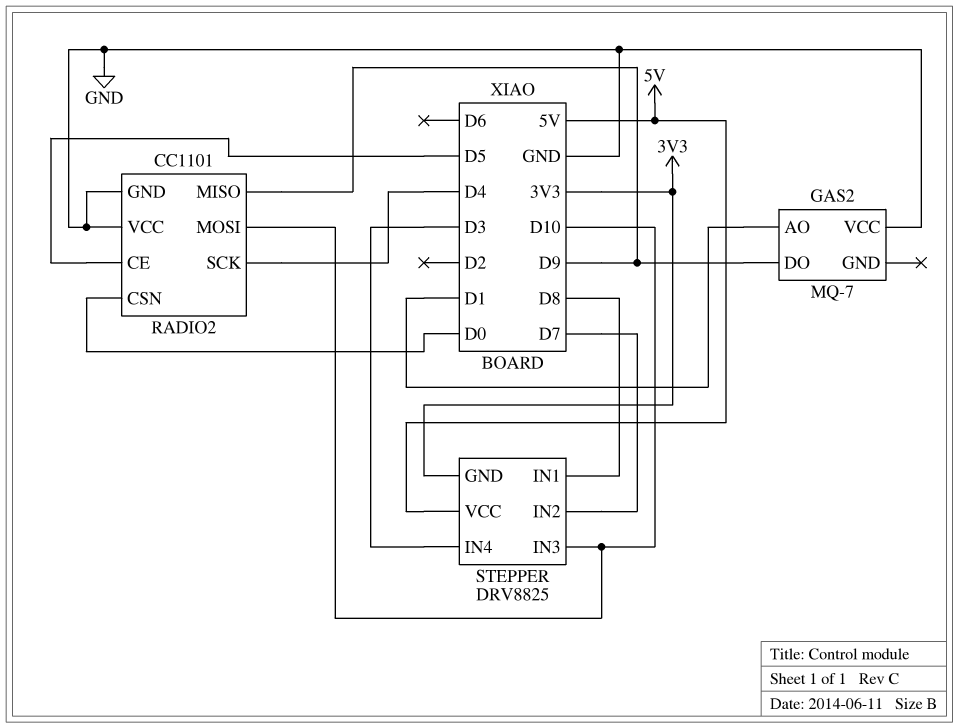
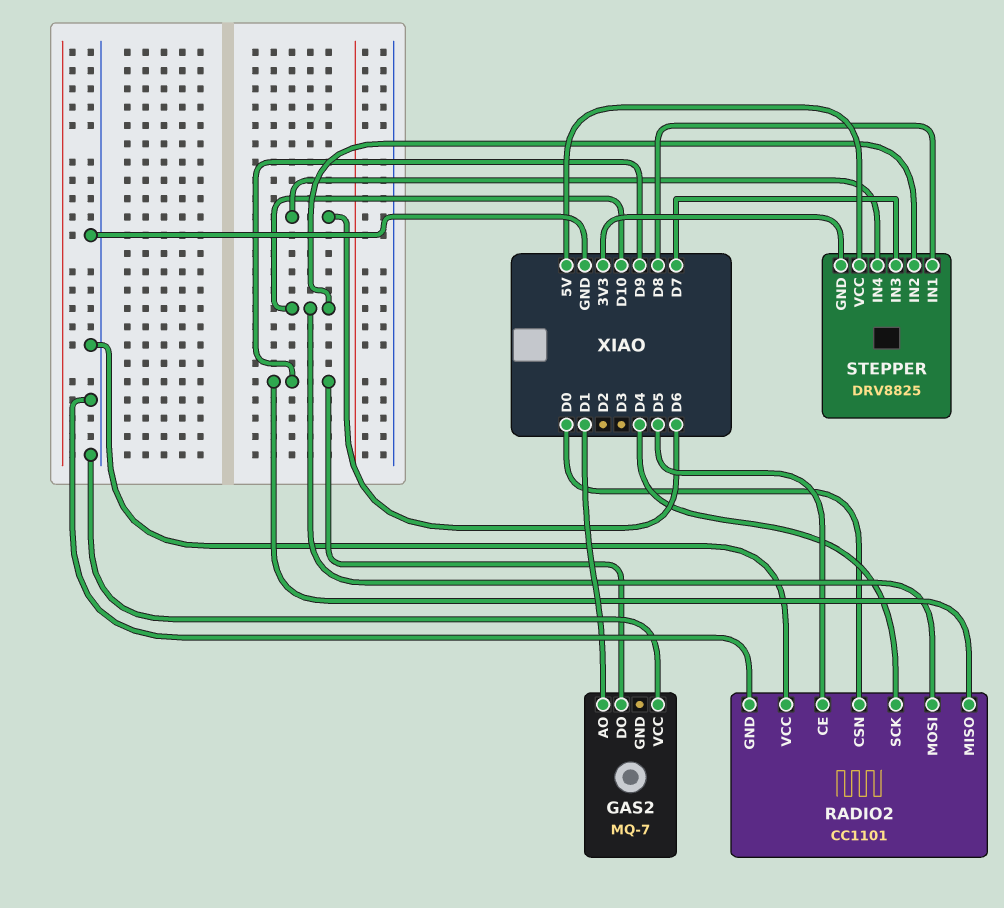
STEPPER pin IN2: D7 -> D10
STEPPER pin IN3: D10 -> D7
STEPPER pin IN4: D3 -> D6

